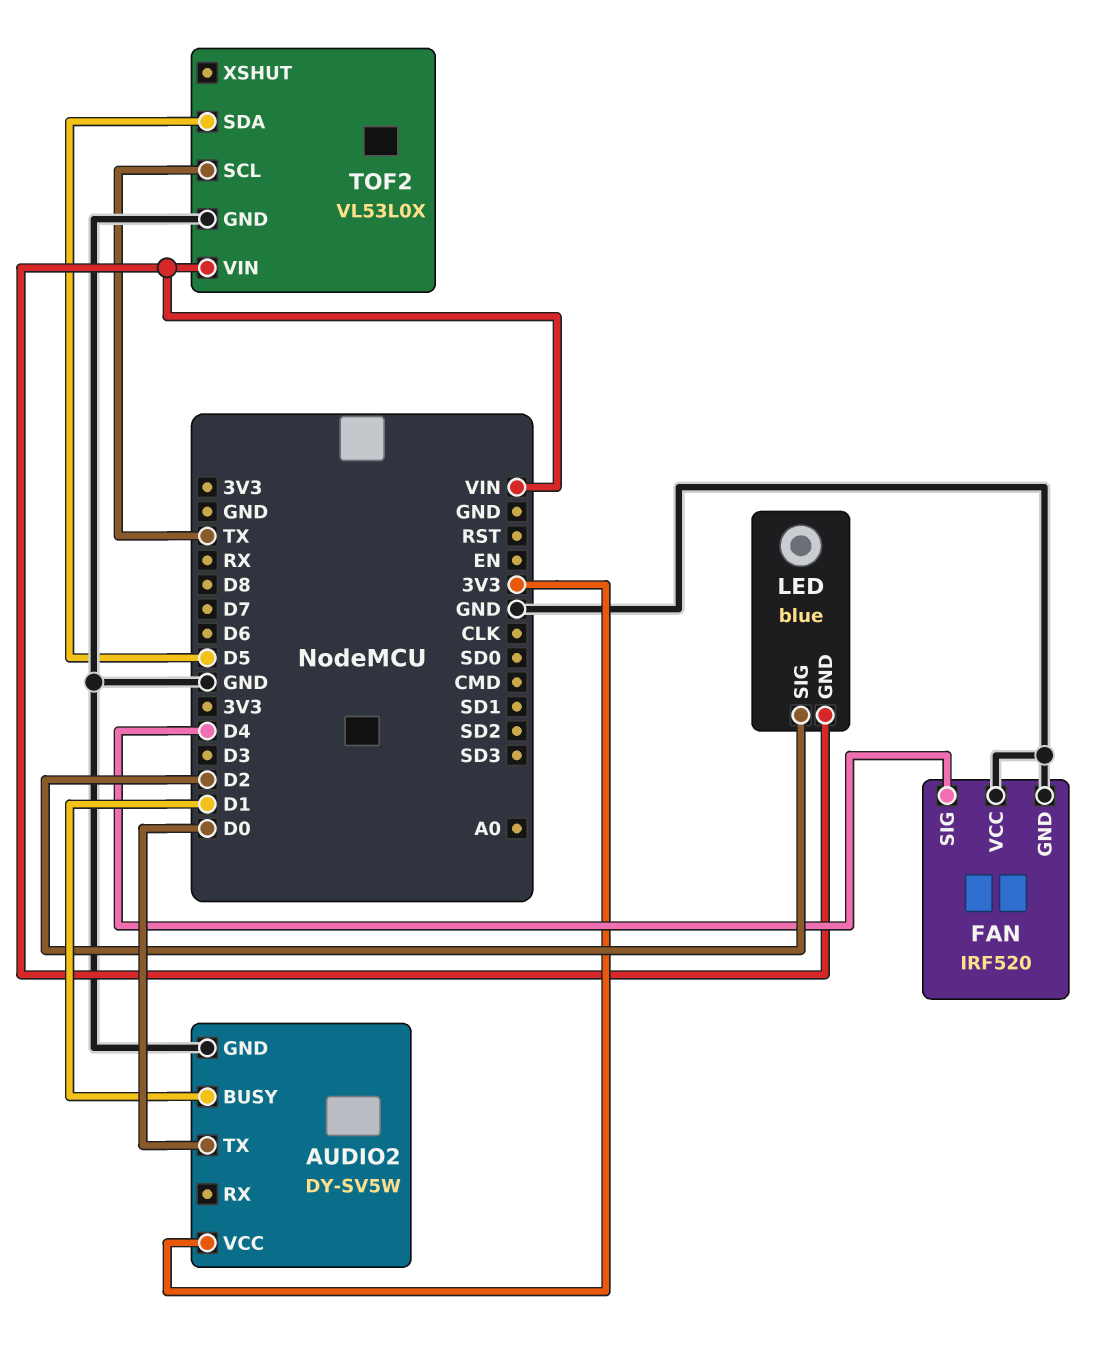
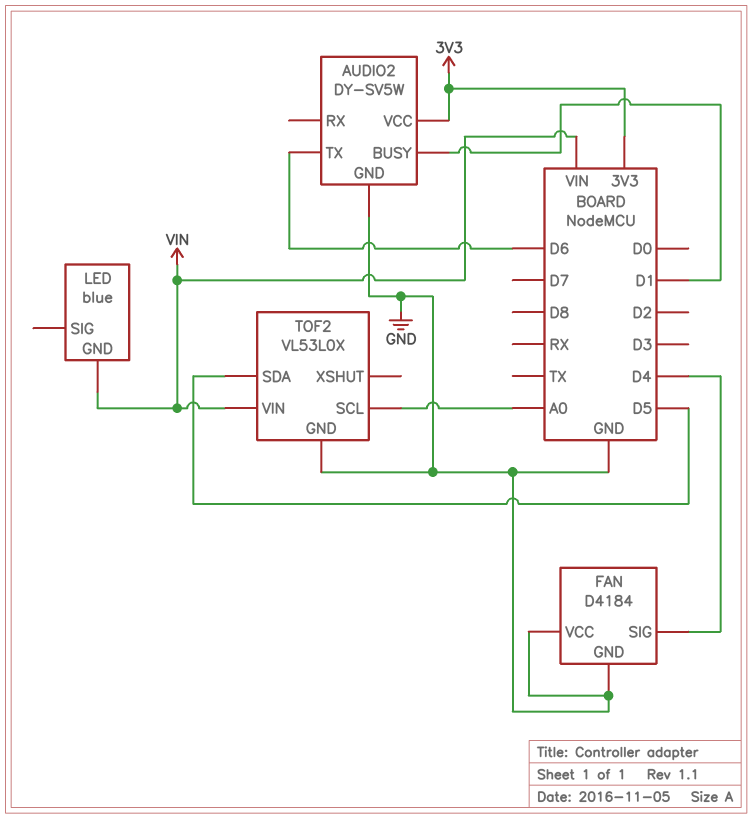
AUDIO2 pin TX: D0 -> D6
FAN: IRF520 -> D4184
LED pin SIG: D2 -> none
TOF2 pin SCL: TX -> A0

